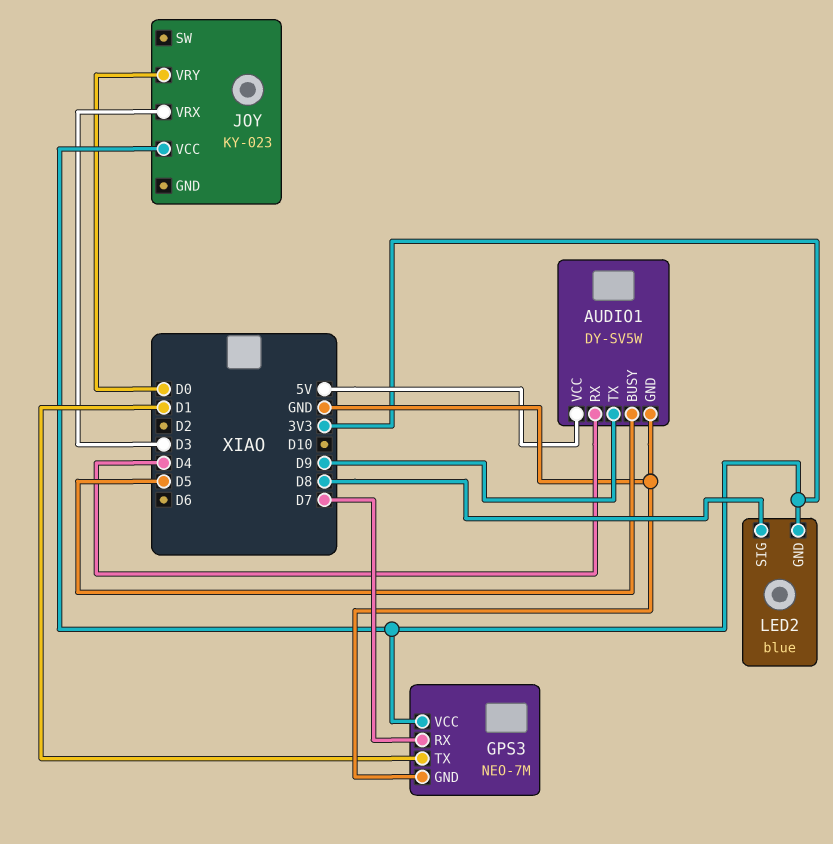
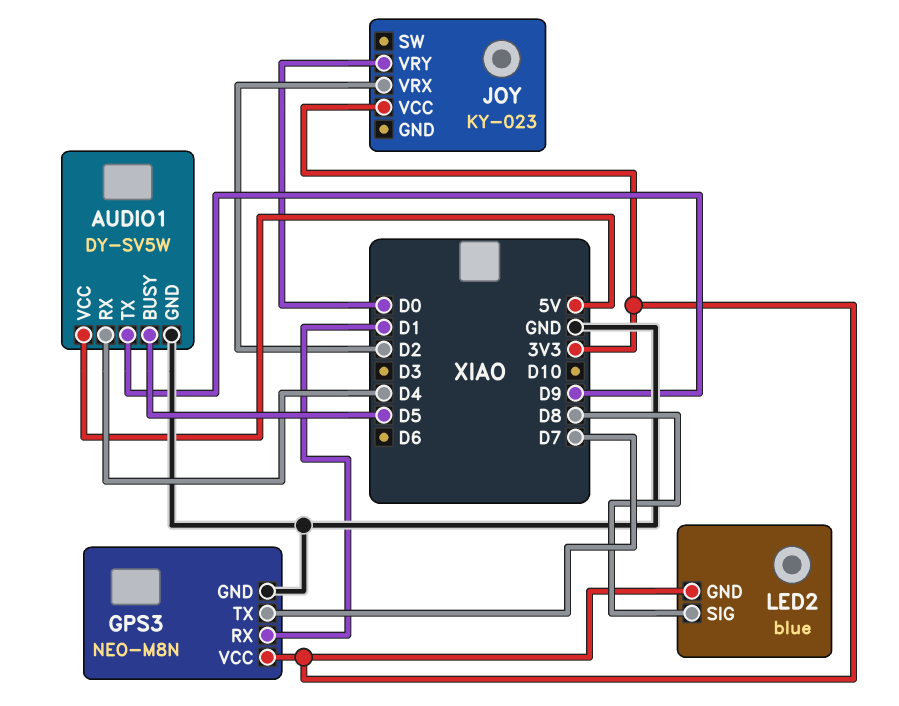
GPS3: NEO-7M -> NEO-M8N
GPS3 pin RX: D7 -> D1
GPS3 pin TX: D1 -> D7
JOY pin VRX: D3 -> D2

